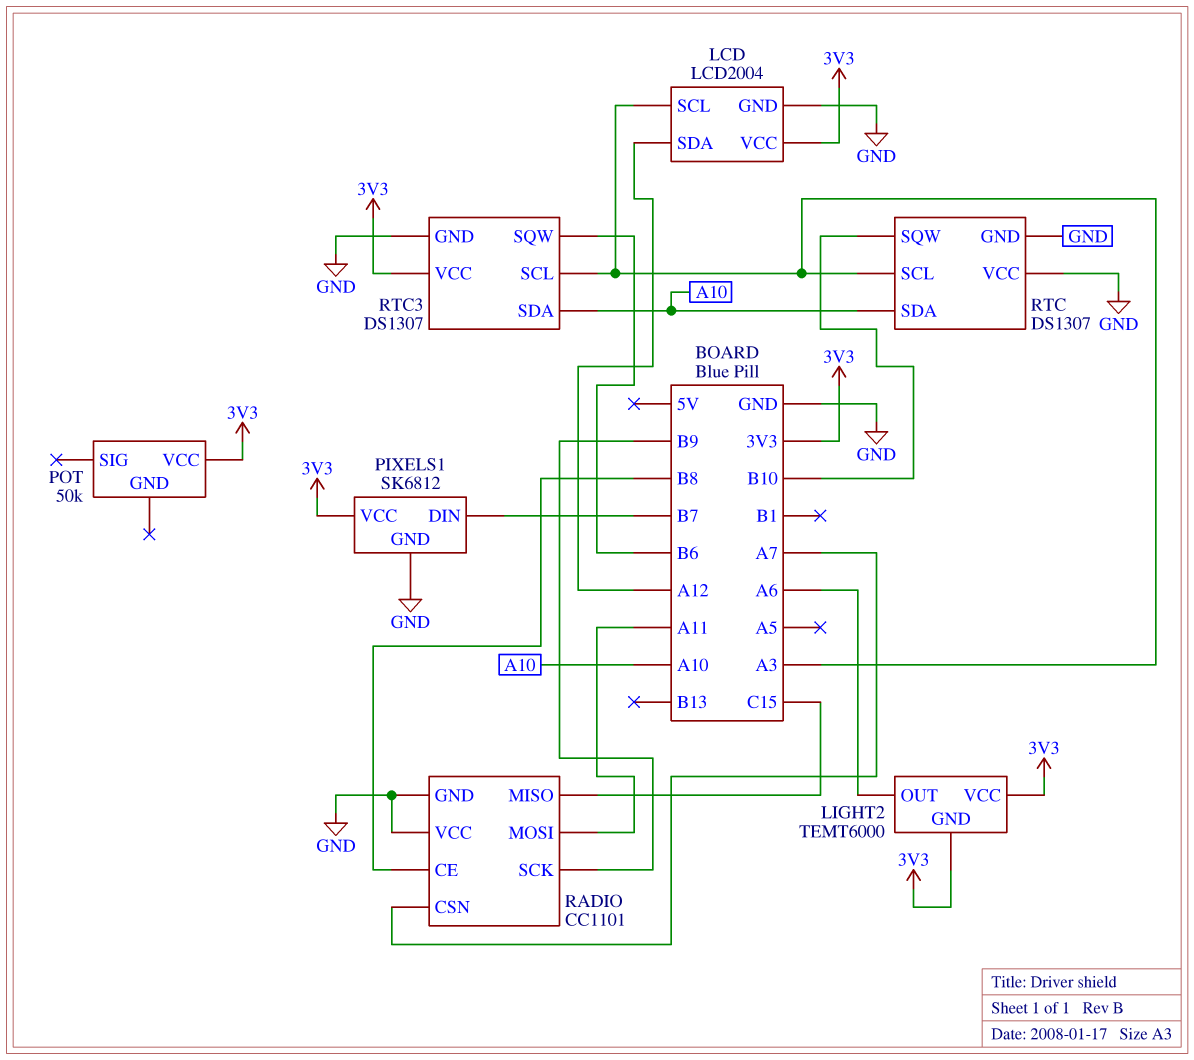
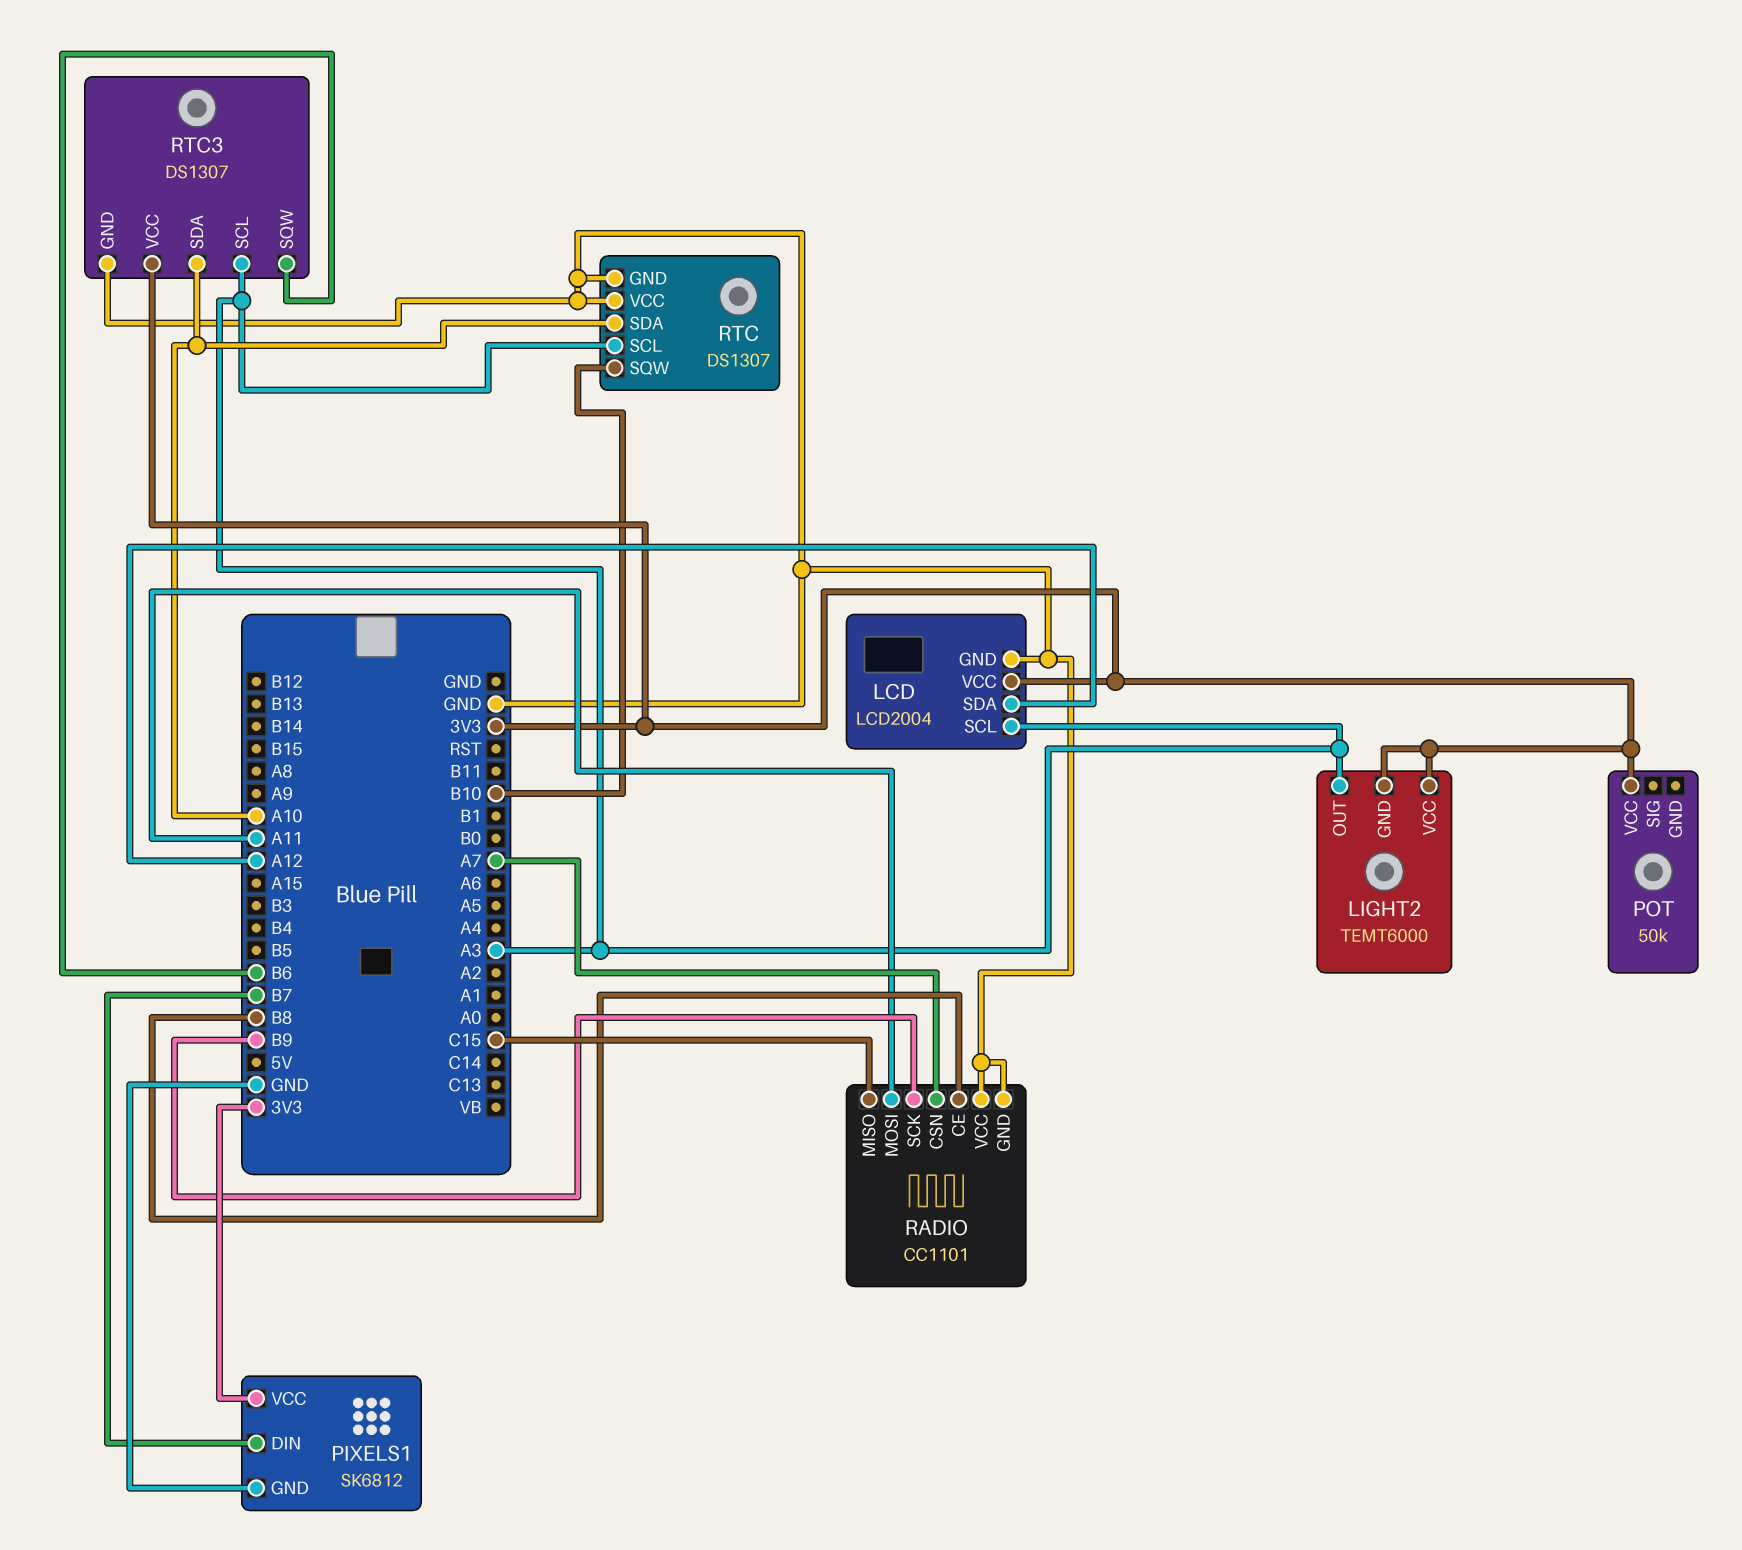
LIGHT2 pin OUT: A6 -> A3

